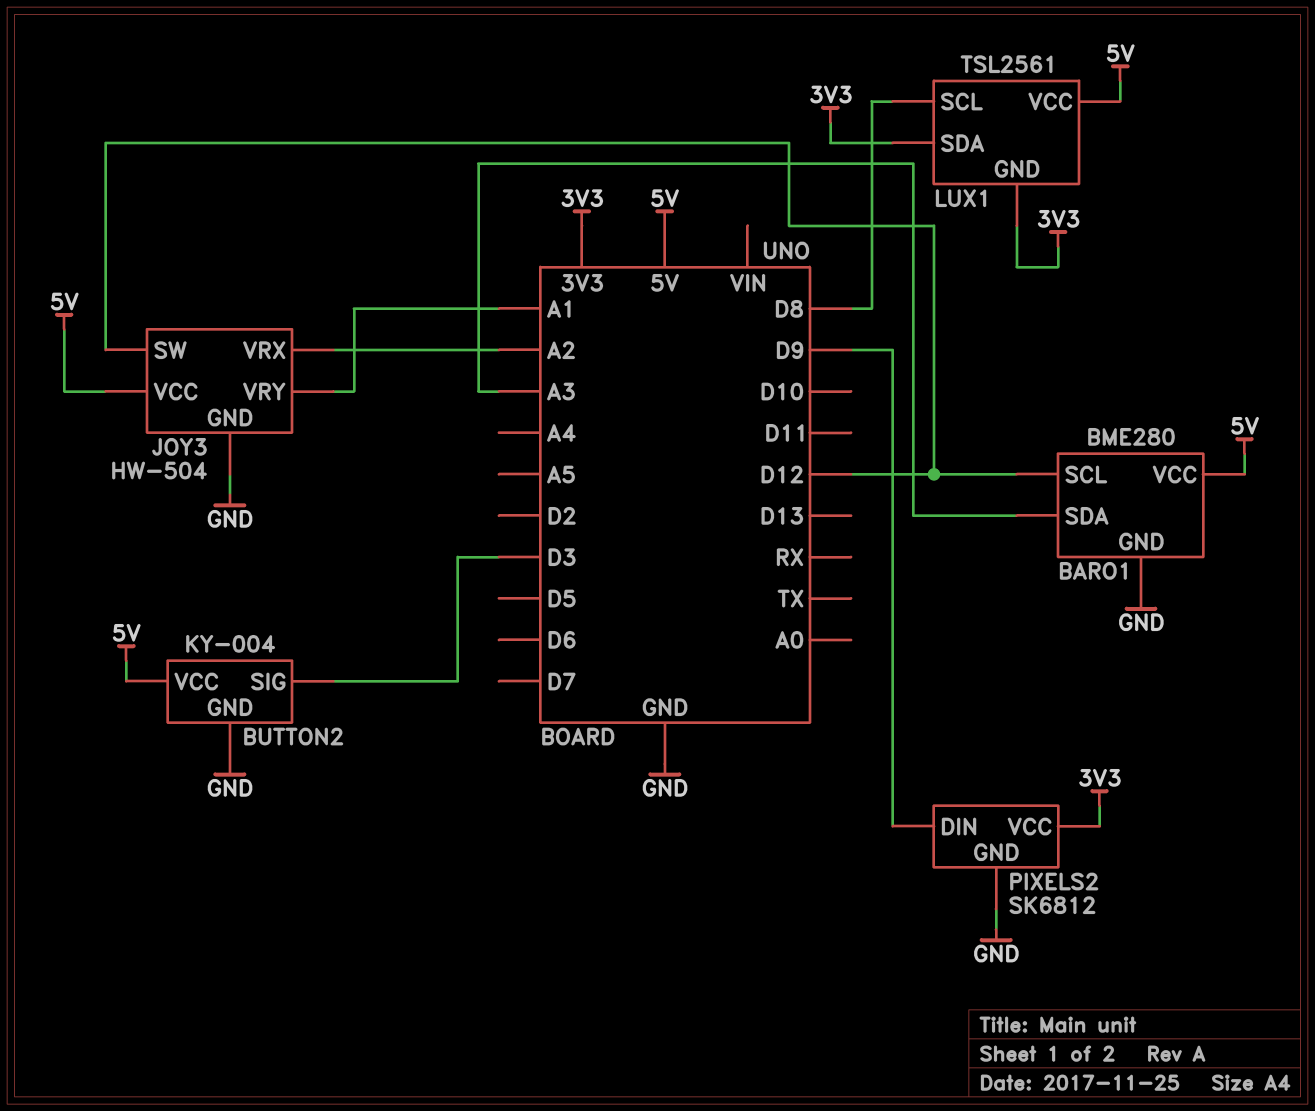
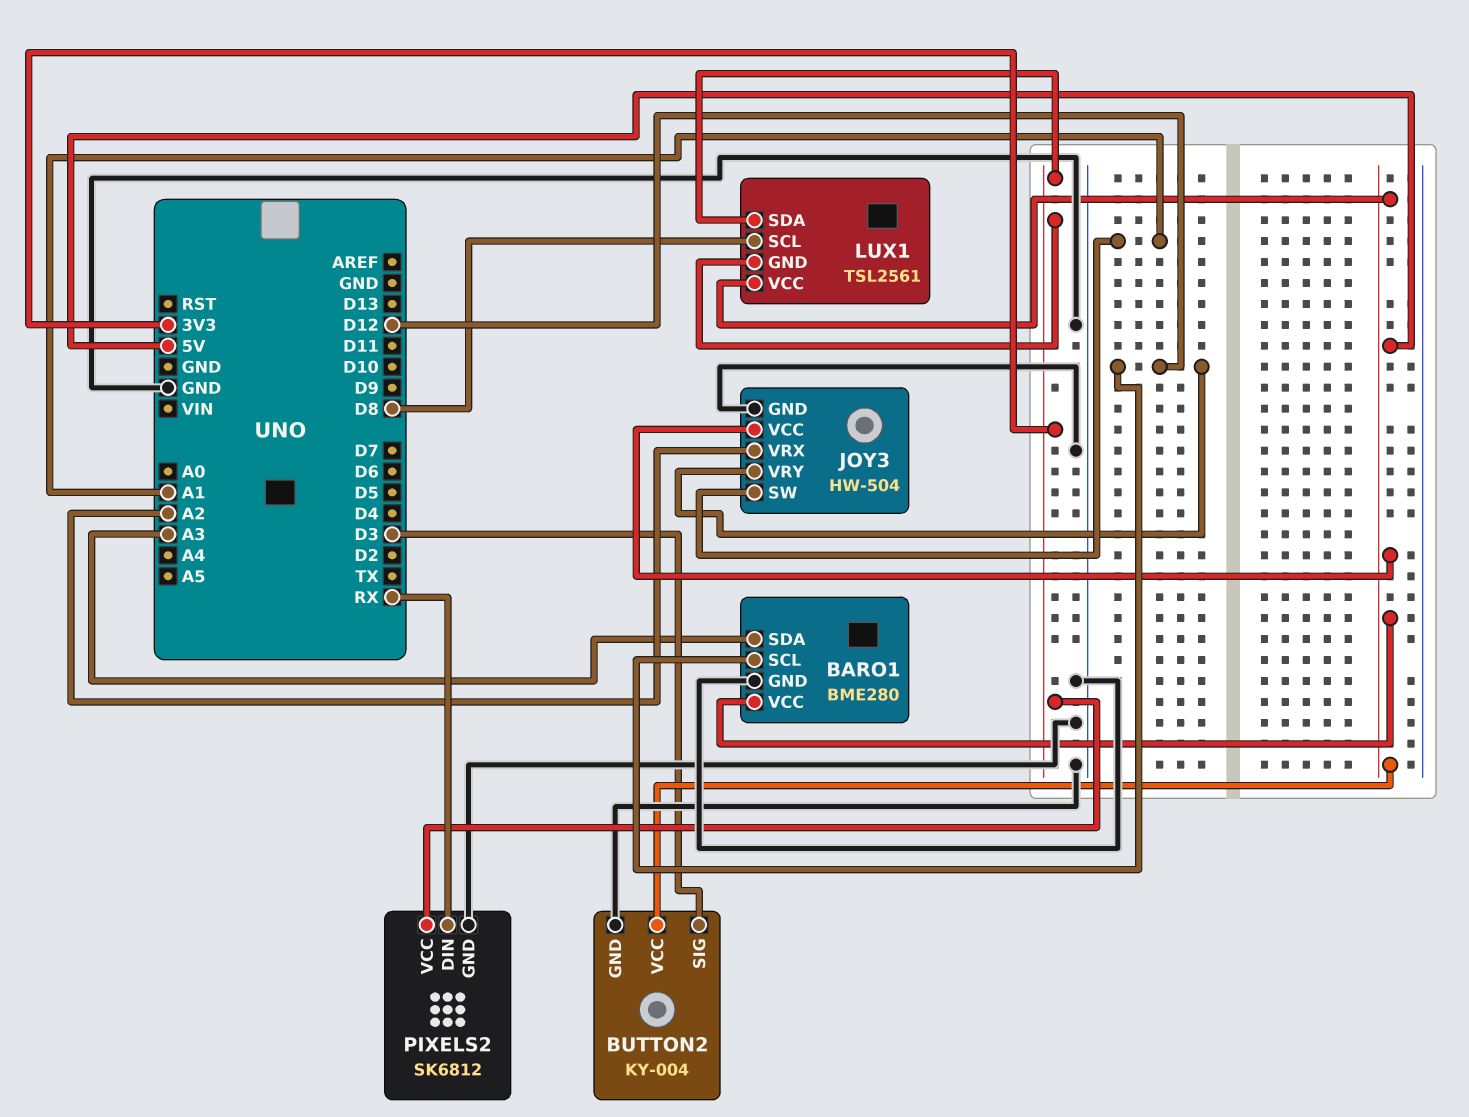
JOY3 pin SW: D12 -> A1
JOY3 pin VRY: A1 -> D12
PIXELS2 pin DIN: D9 -> RX

